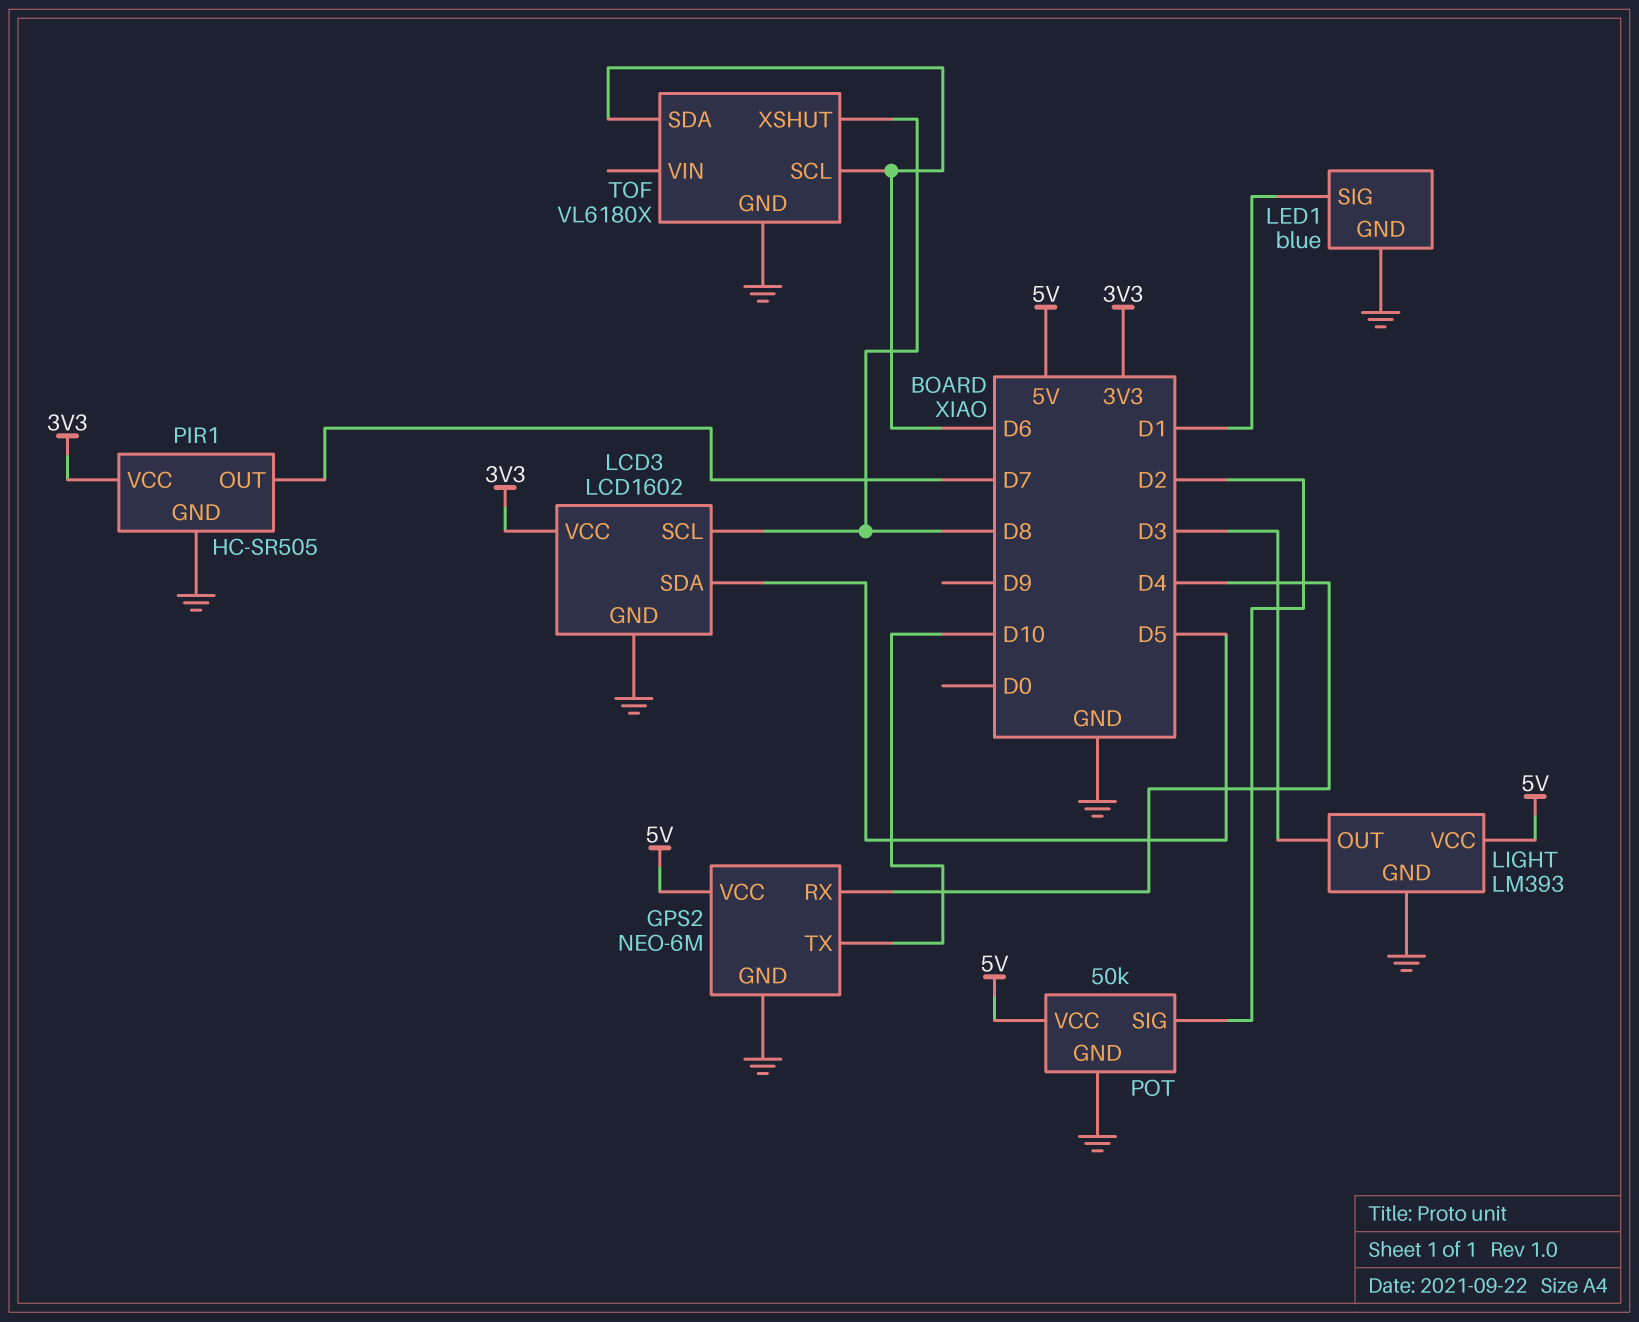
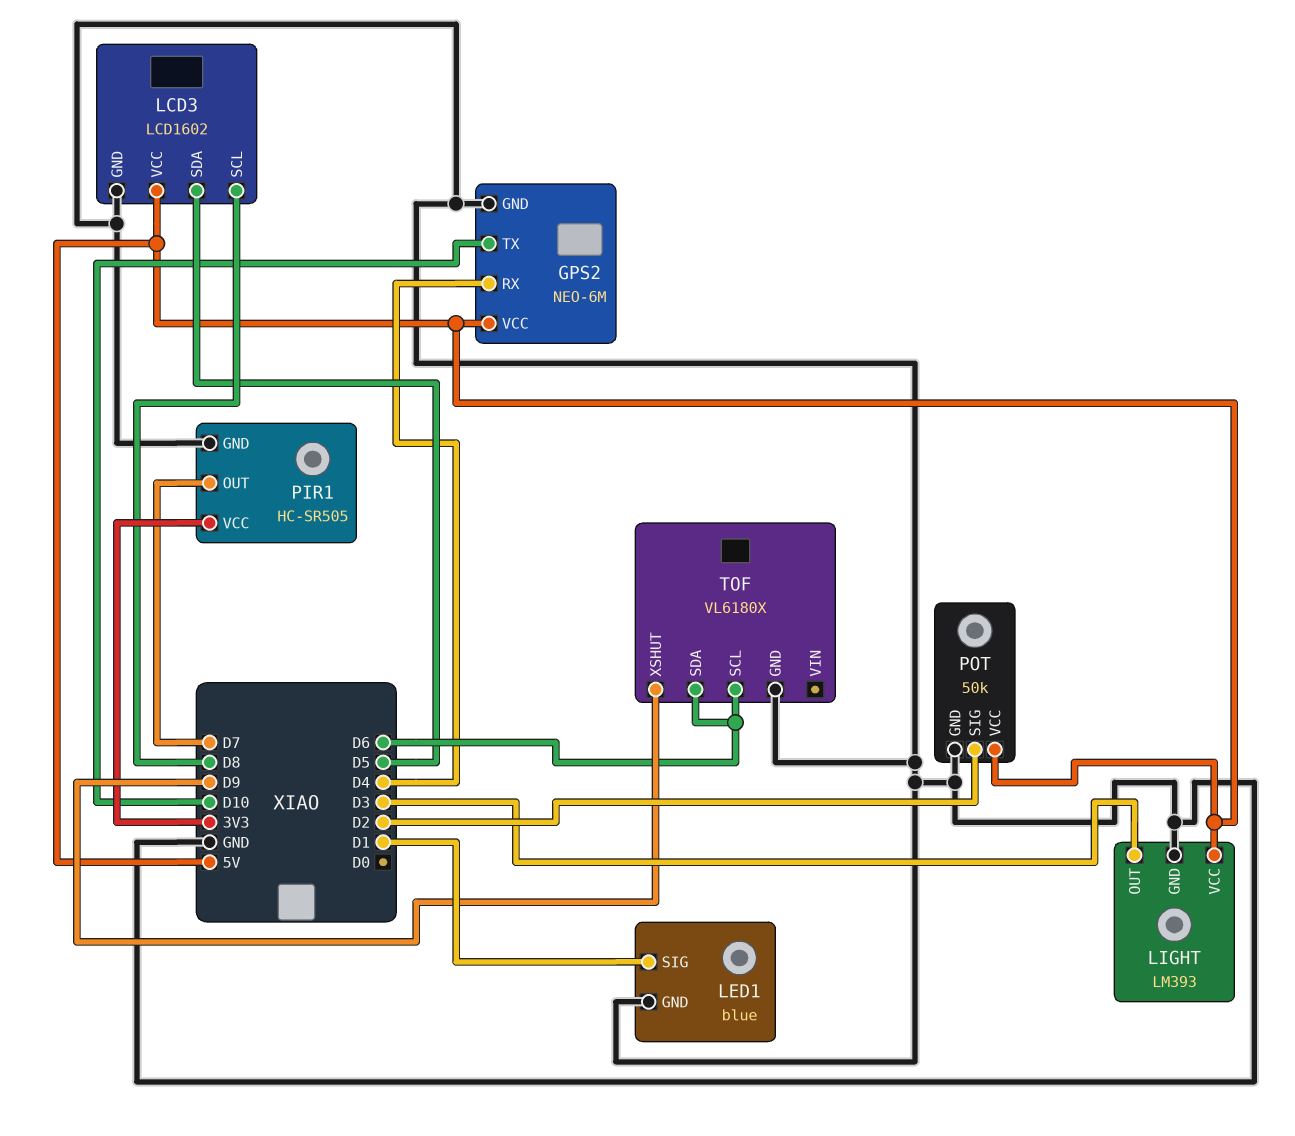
LCD3 pin VCC: 3V3 -> 5V
TOF pin XSHUT: D8 -> D9

